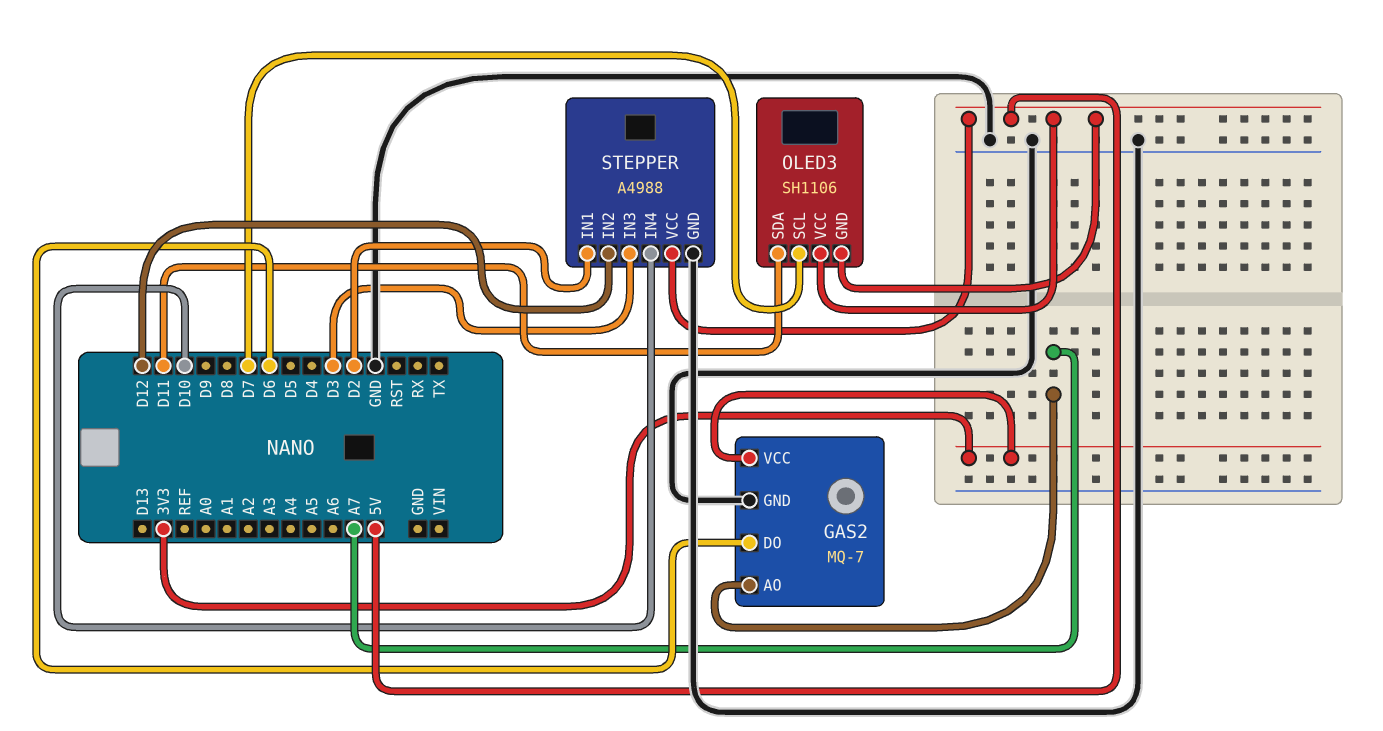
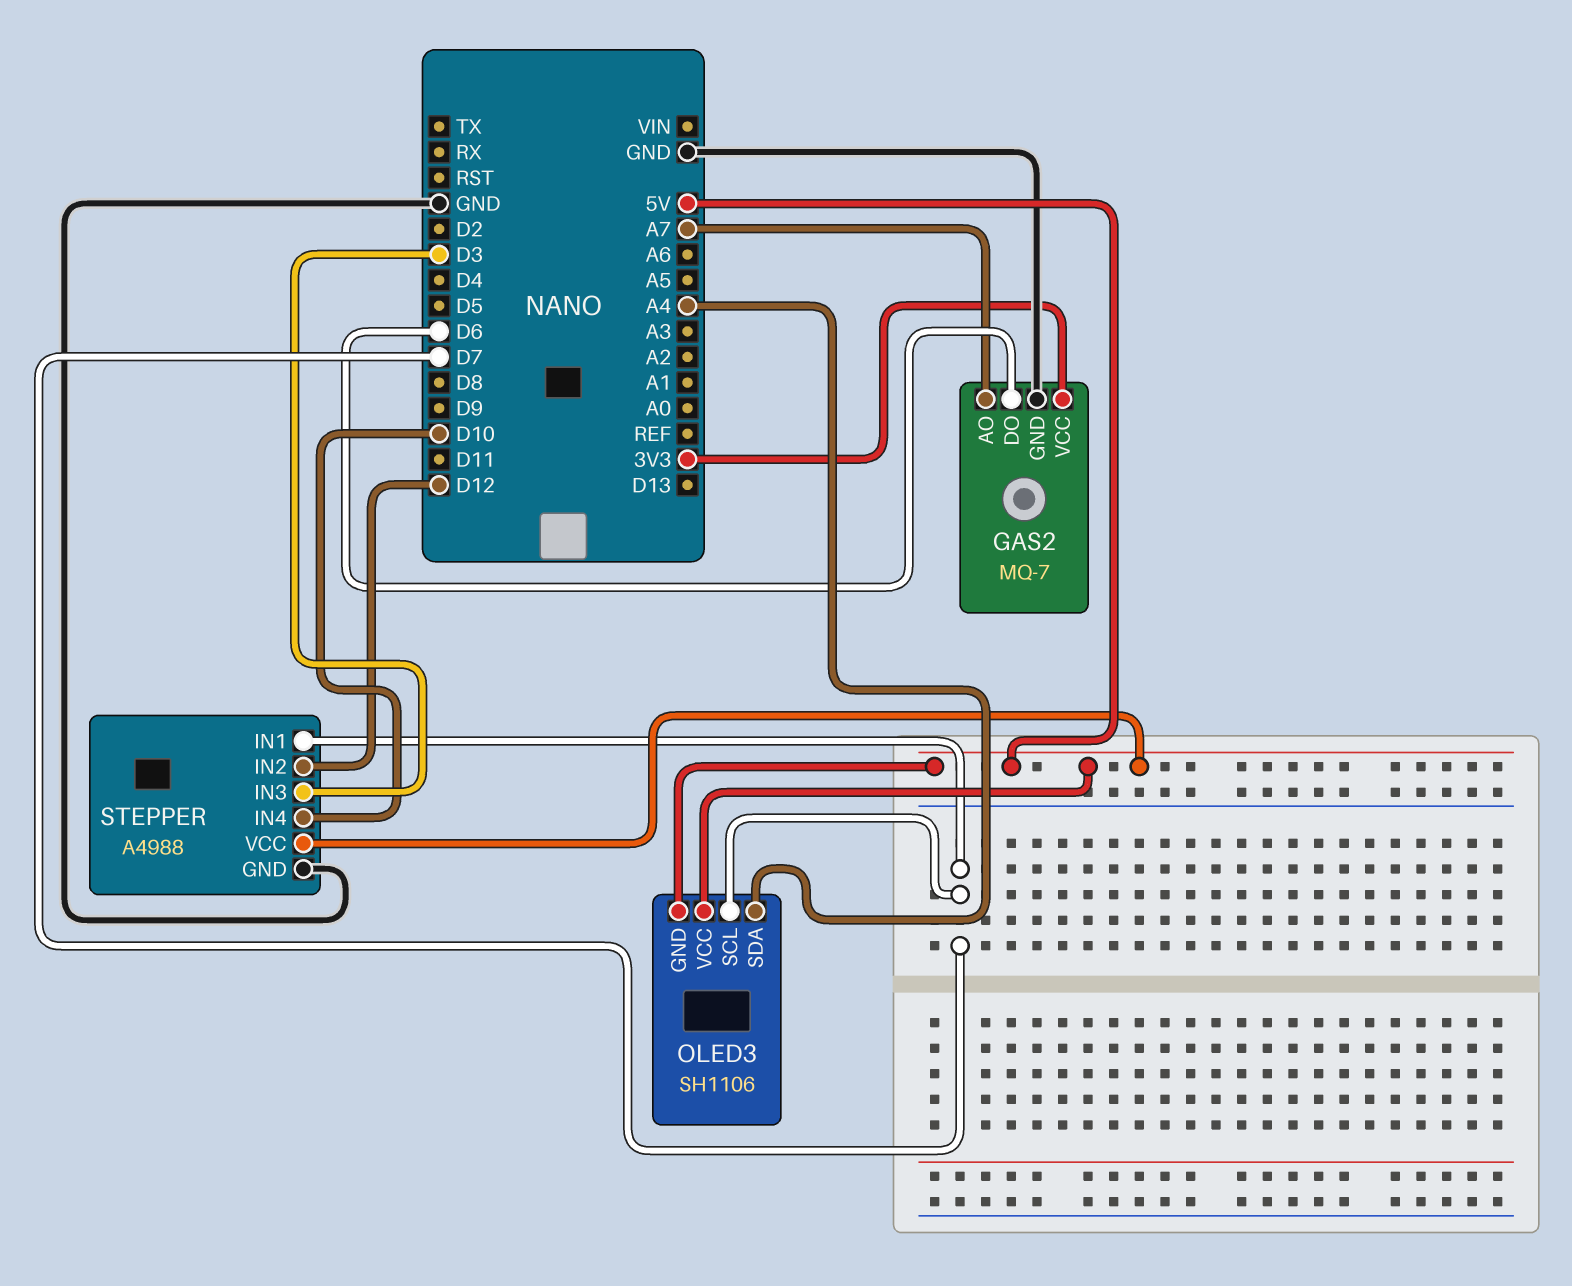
OLED3 pin SDA: D11 -> A4
STEPPER pin IN1: D2 -> D7

